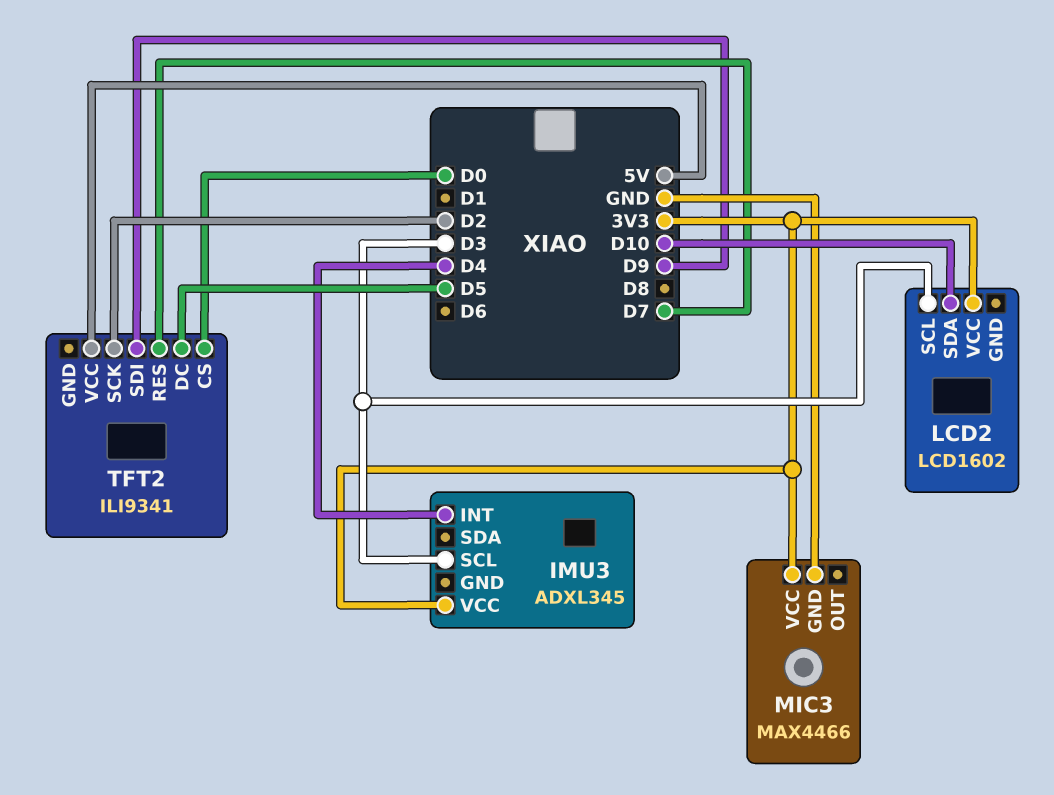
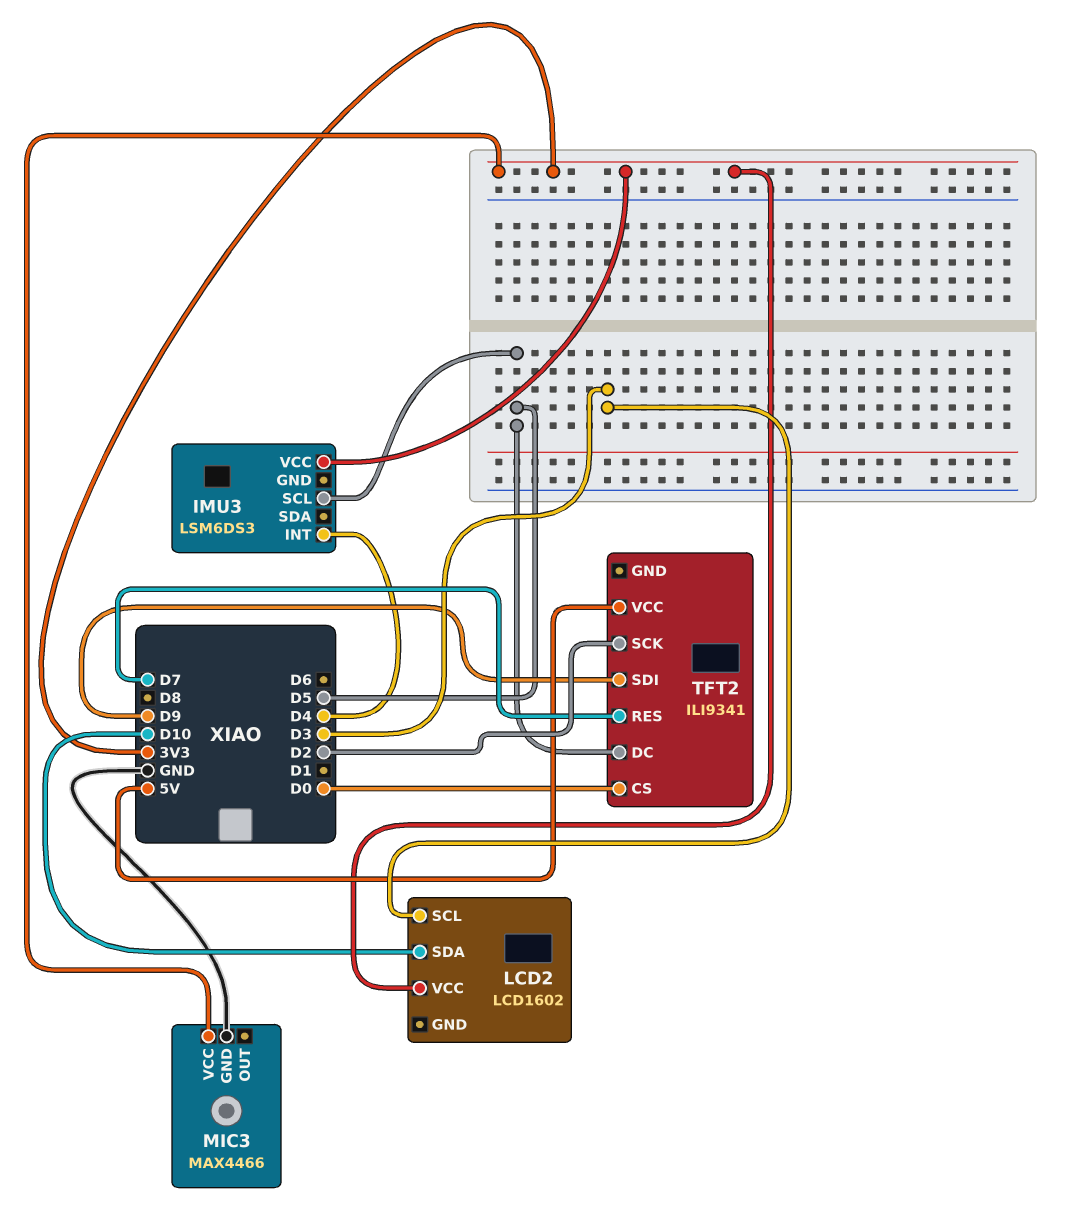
IMU3: ADXL345 -> LSM6DS3
IMU3 pin SCL: D3 -> D5

